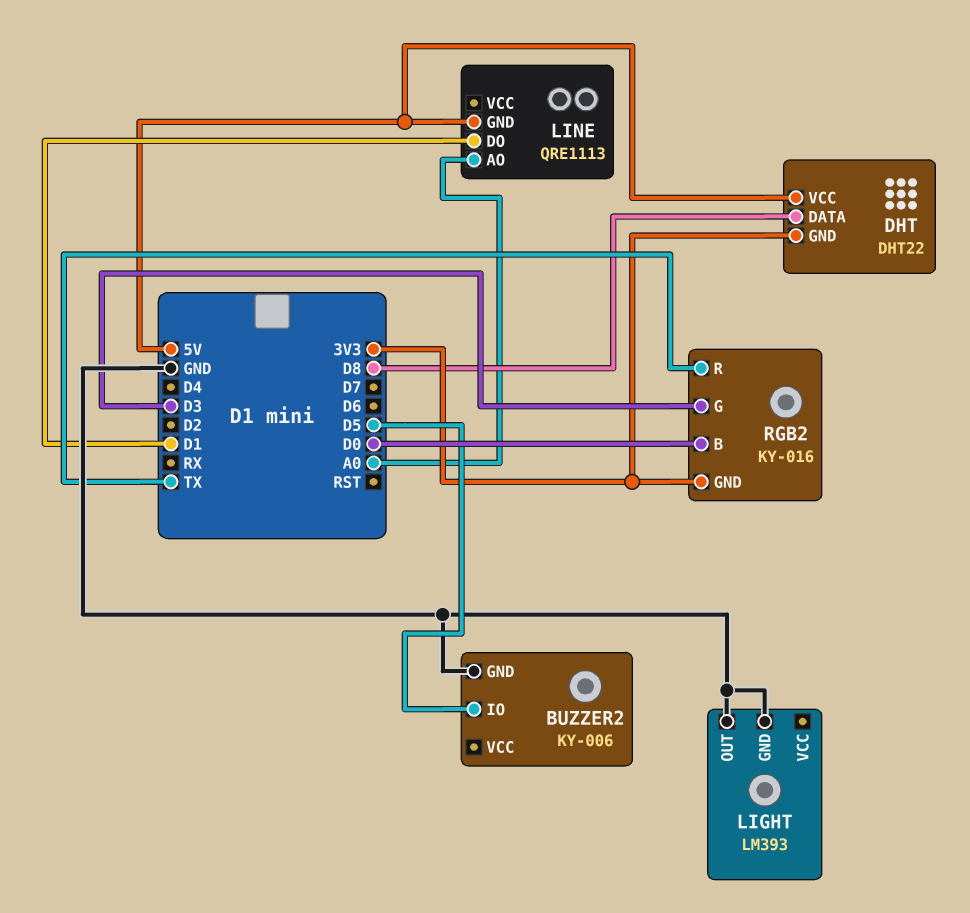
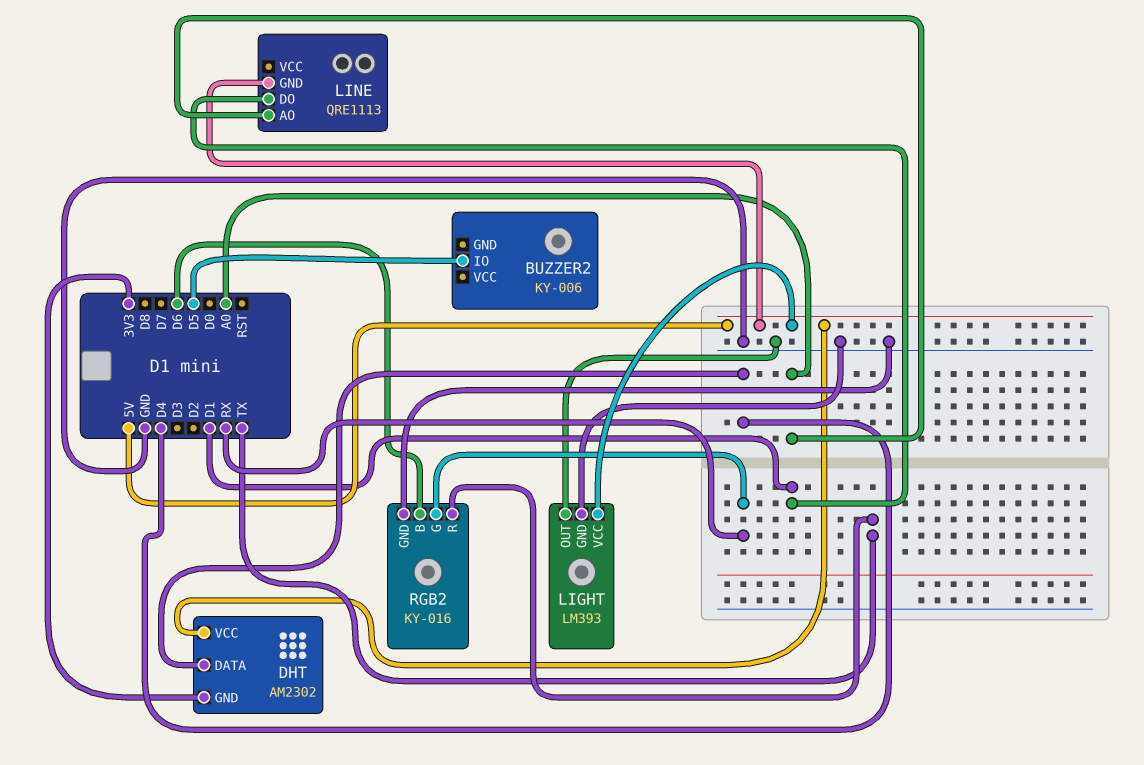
BUZZER2 pin GND: GND -> none
DHT: DHT22 -> AM2302
DHT pin DATA: D8 -> D4
LIGHT pin VCC: none -> 5V
RGB2 pin B: D0 -> D6
RGB2 pin G: D3 -> RX
RGB2 pin GND: 3V3 -> GND

